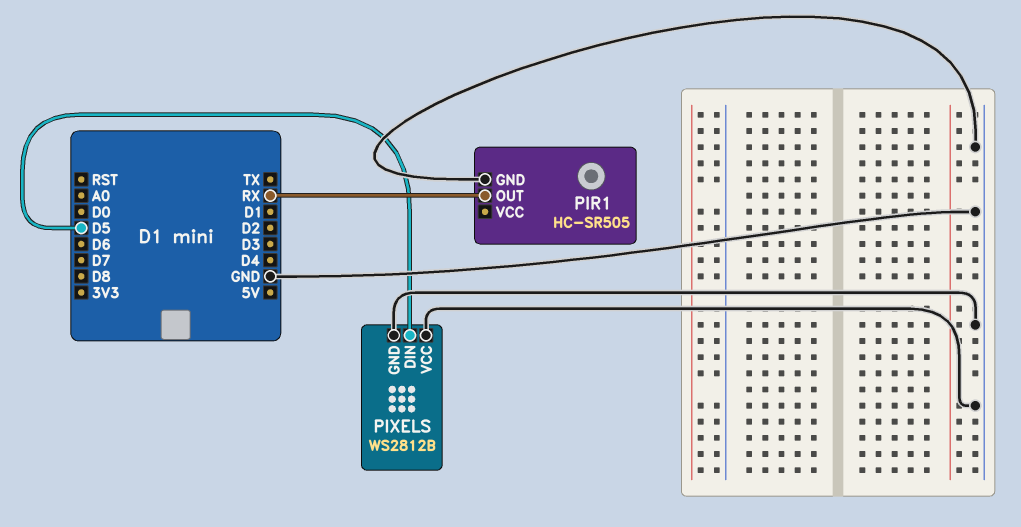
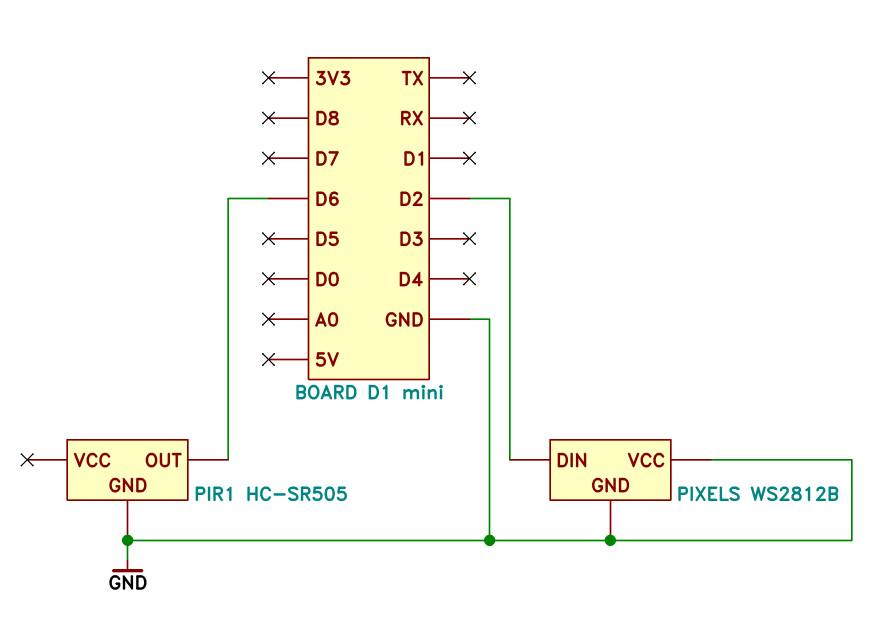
PIR1 pin OUT: RX -> D6
PIXELS pin DIN: D5 -> D2

